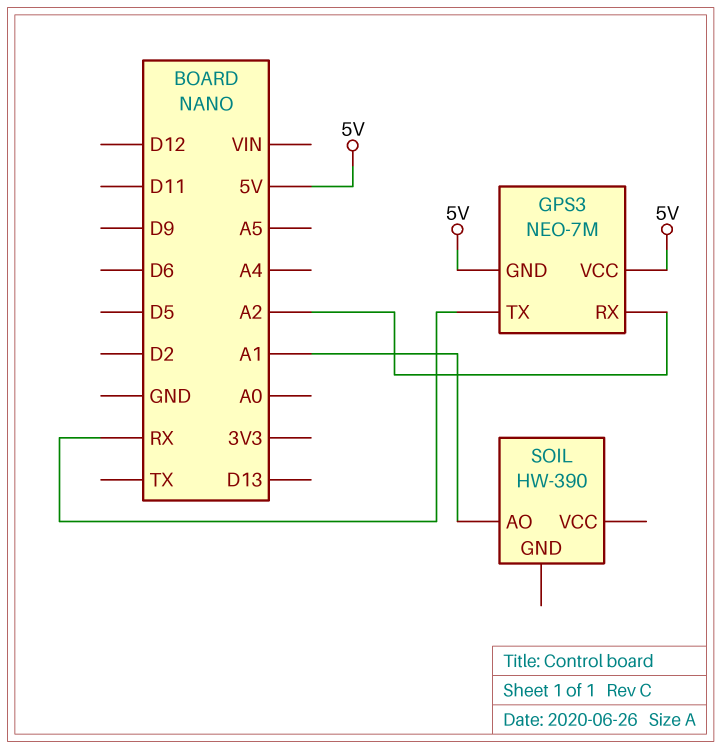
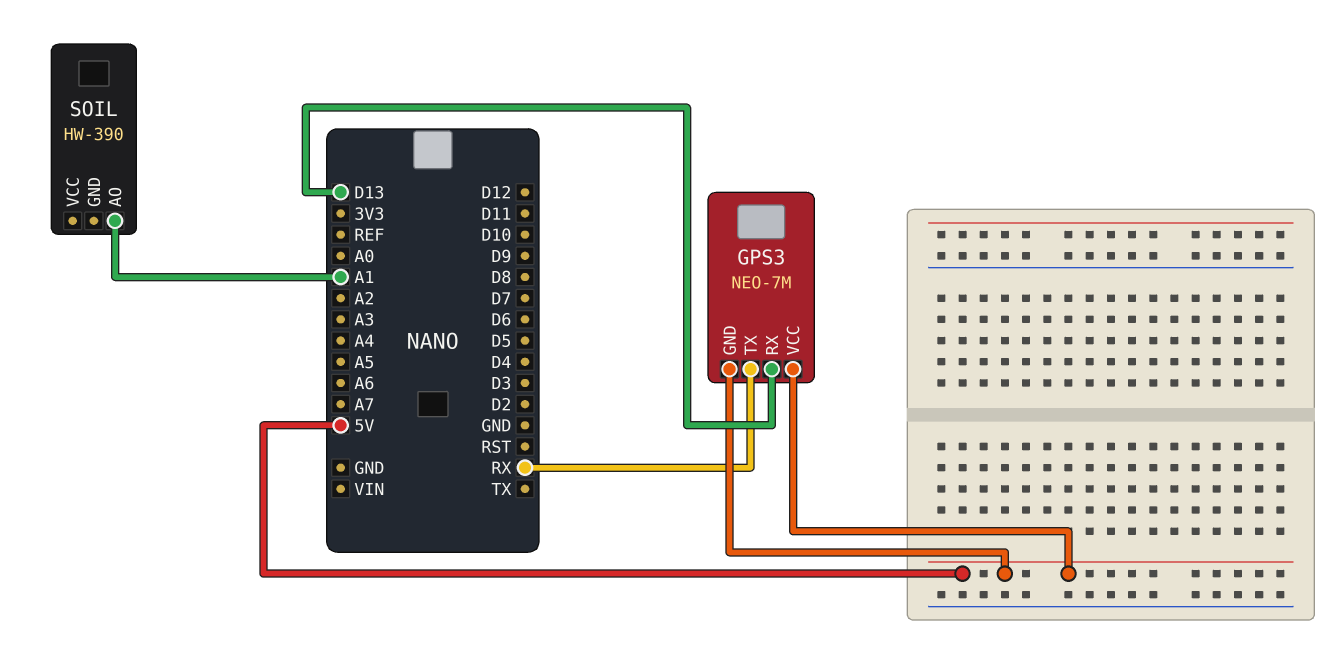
GPS3 pin RX: A2 -> D13

